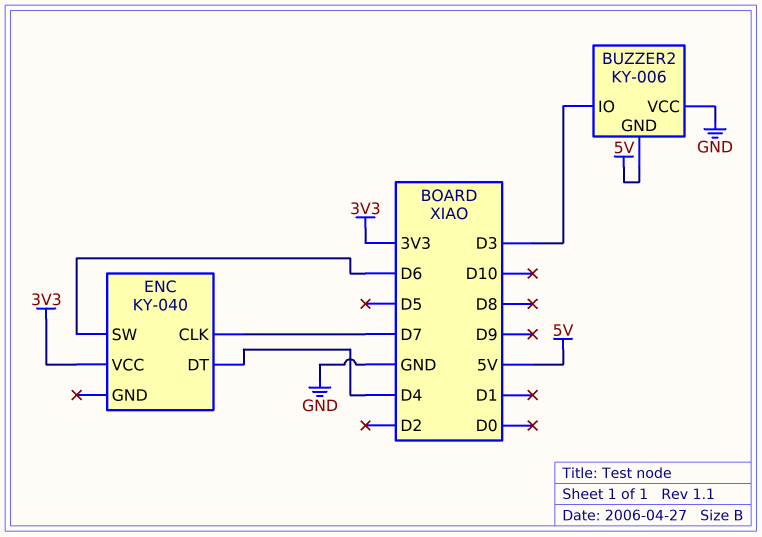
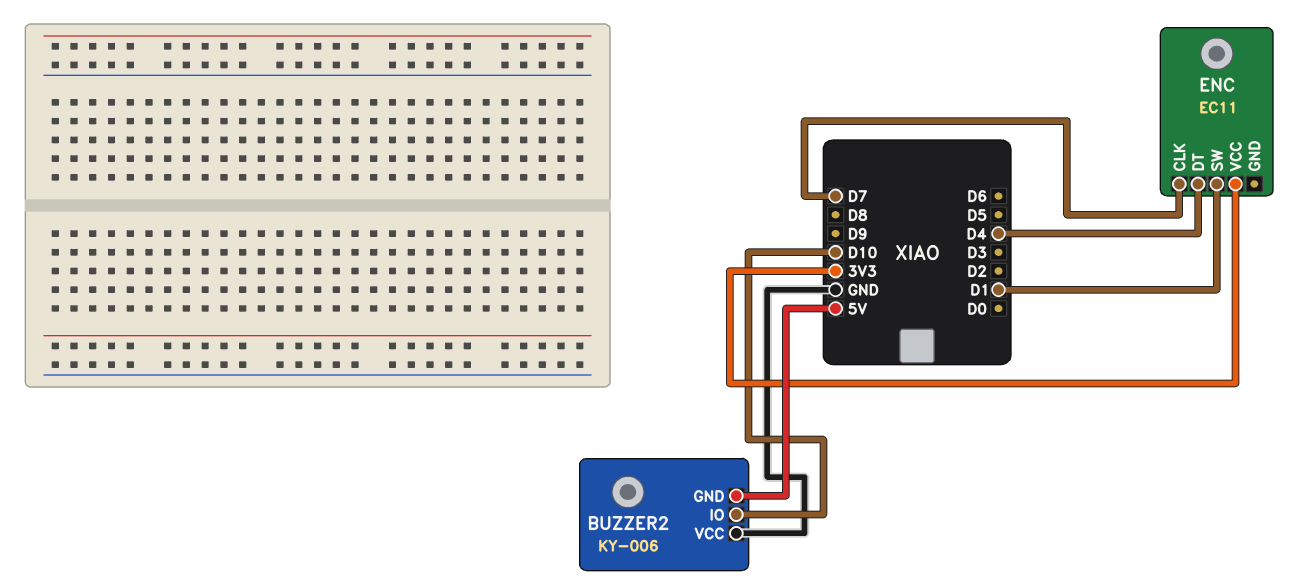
BUZZER2 pin IO: D3 -> D10
ENC: KY-040 -> EC11
ENC pin SW: D6 -> D1

